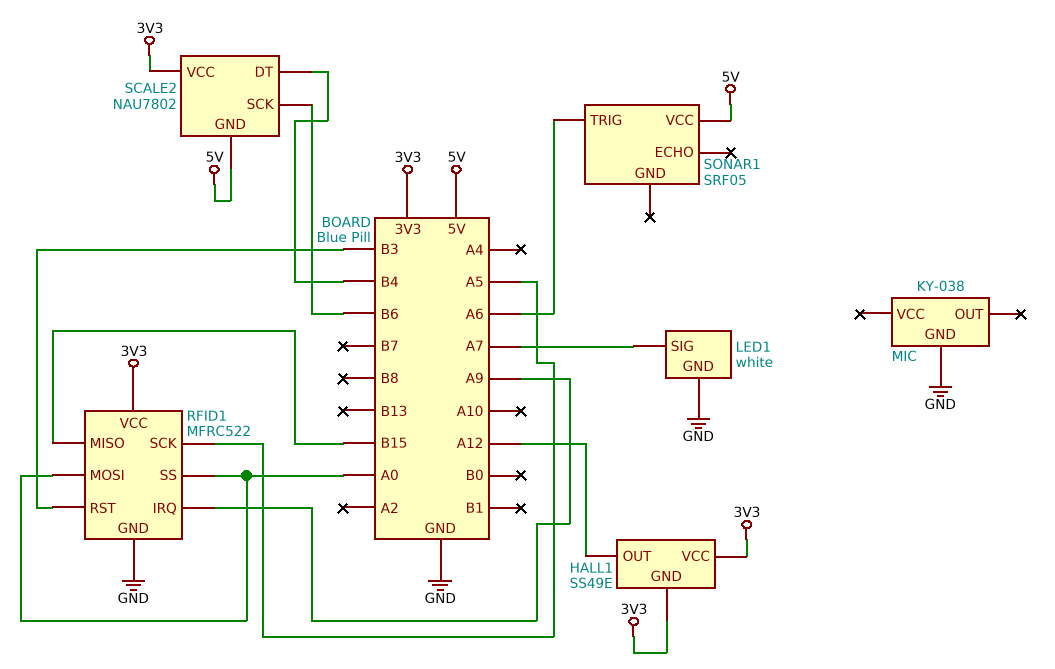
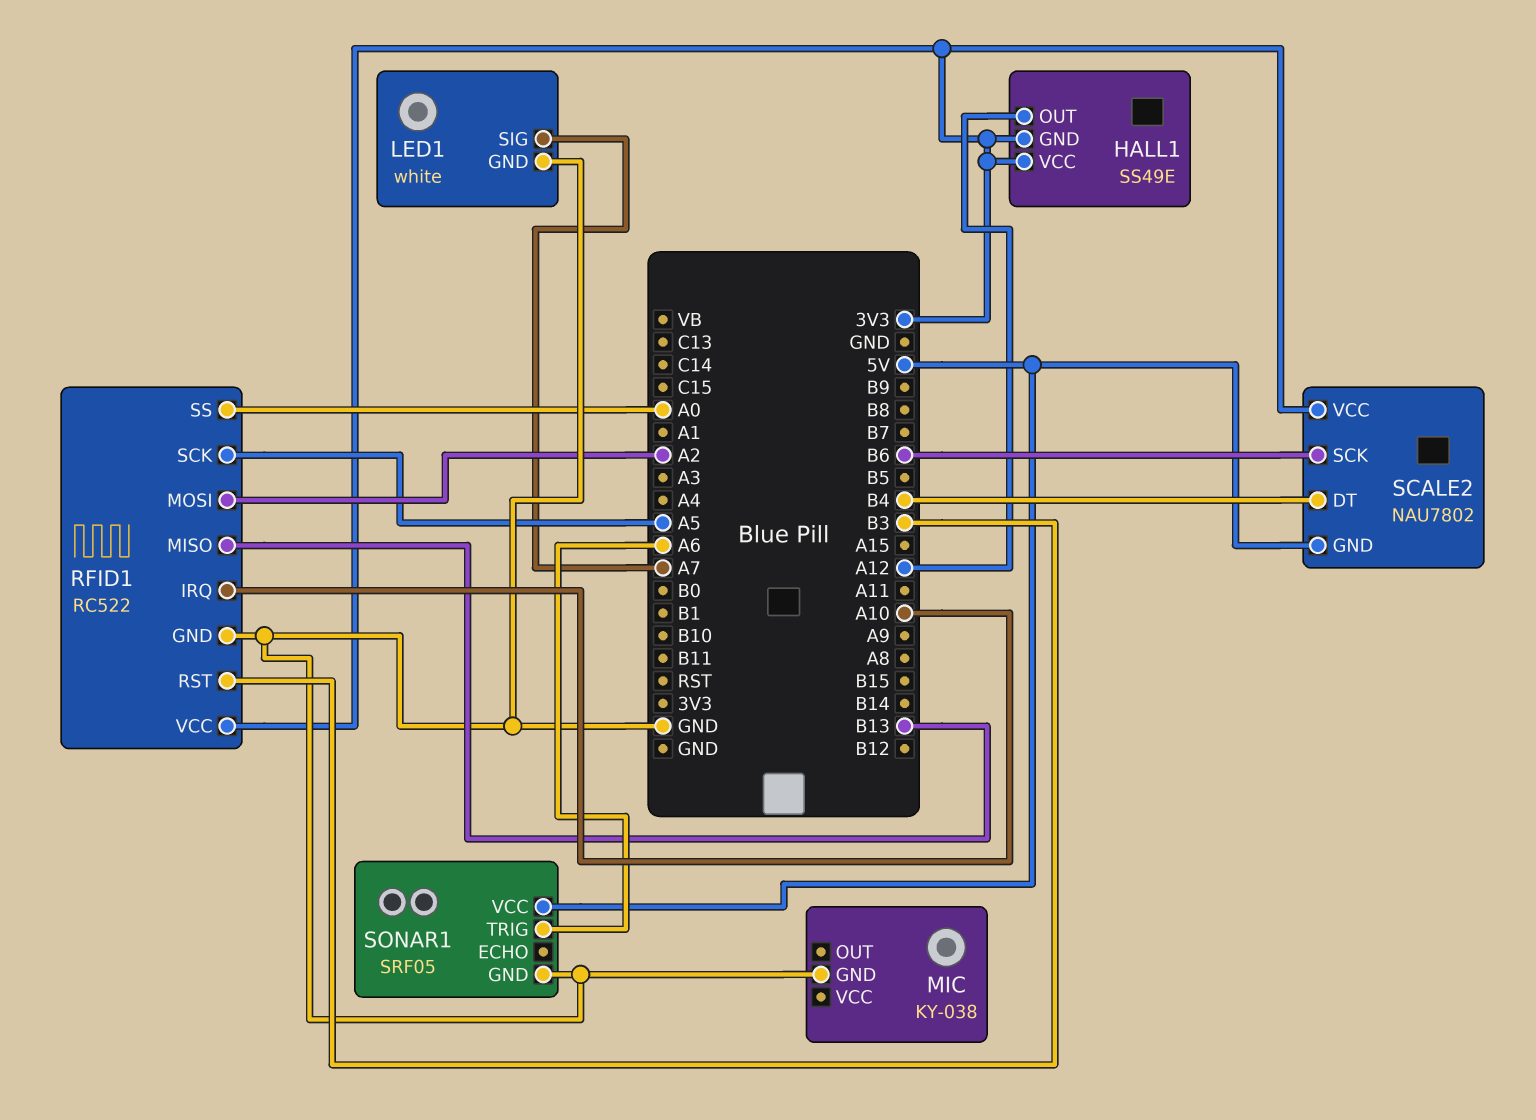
RFID1: MFRC522 -> RC522
RFID1 pin IRQ: A9 -> A10
RFID1 pin MISO: B15 -> B13
RFID1 pin MOSI: A0 -> A2
SONAR1 pin GND: none -> GND

